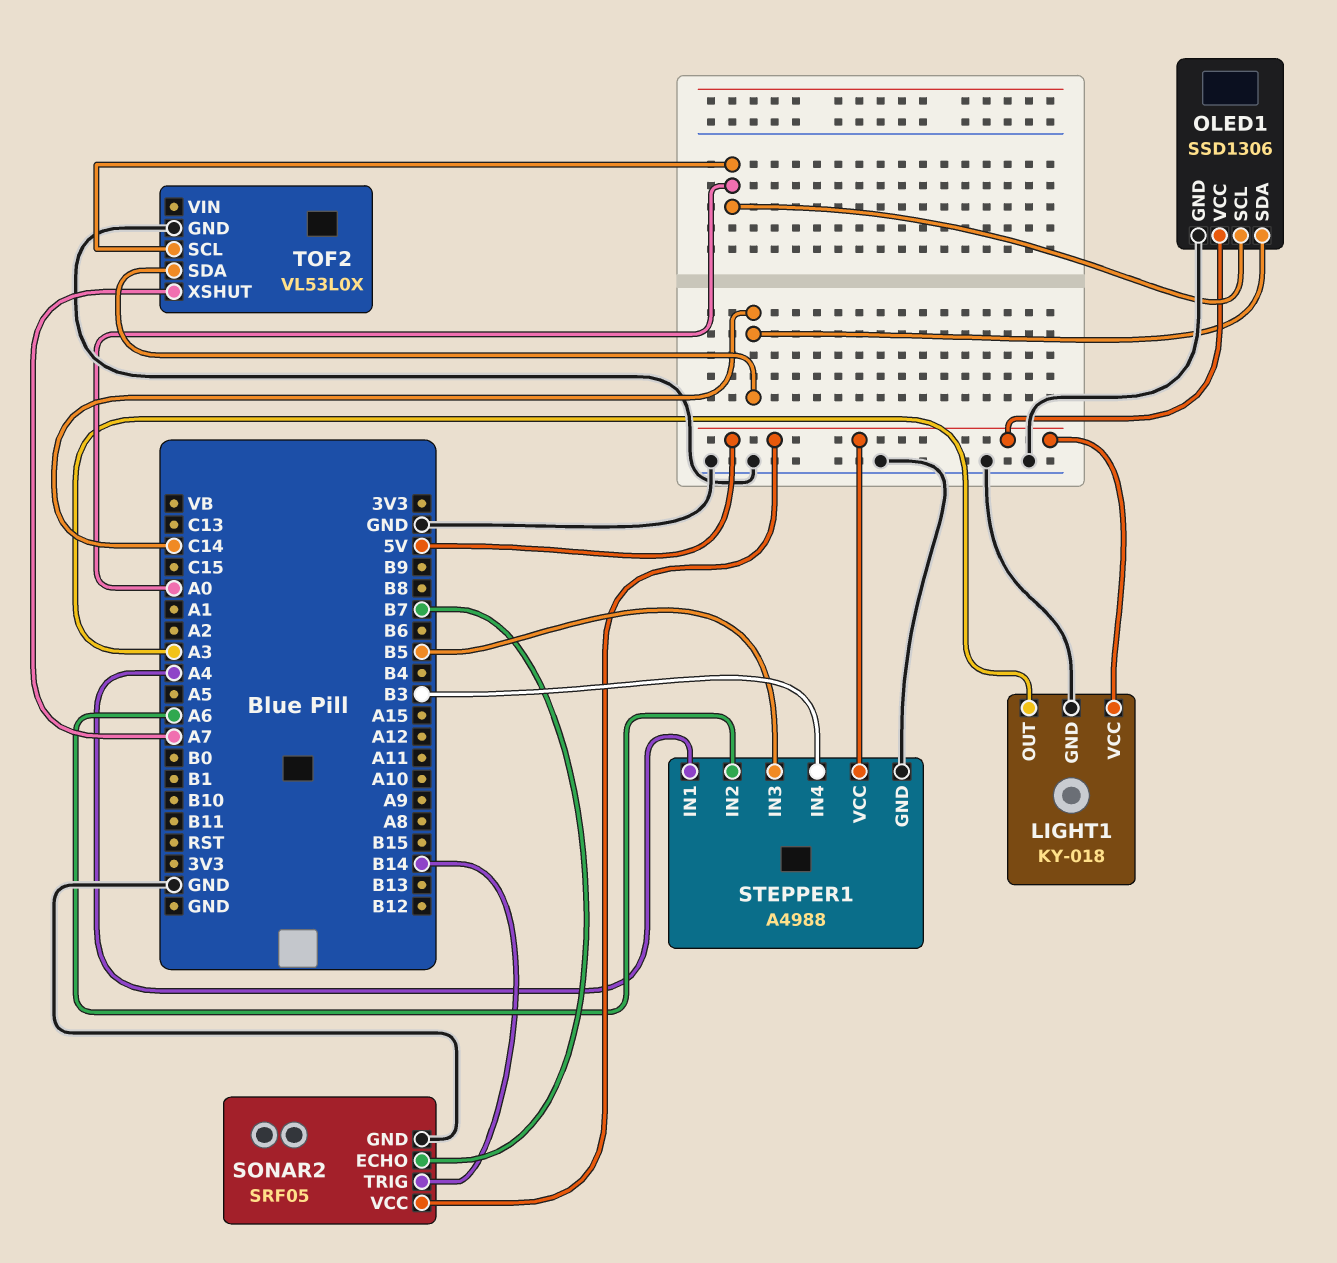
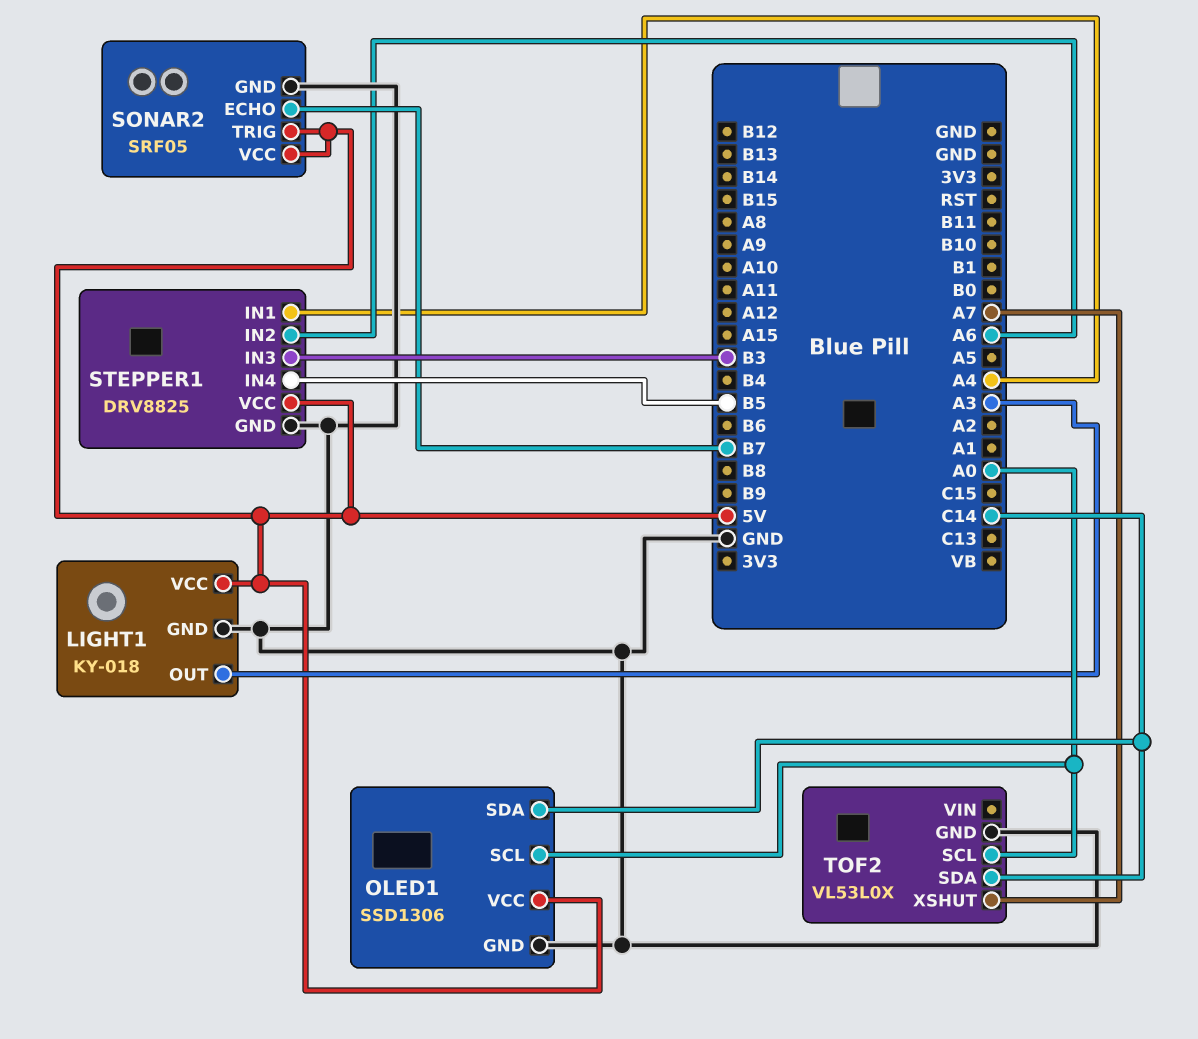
SONAR2 pin TRIG: B14 -> 5V
STEPPER1: A4988 -> DRV8825
STEPPER1 pin IN3: B5 -> B3
STEPPER1 pin IN4: B3 -> B5

